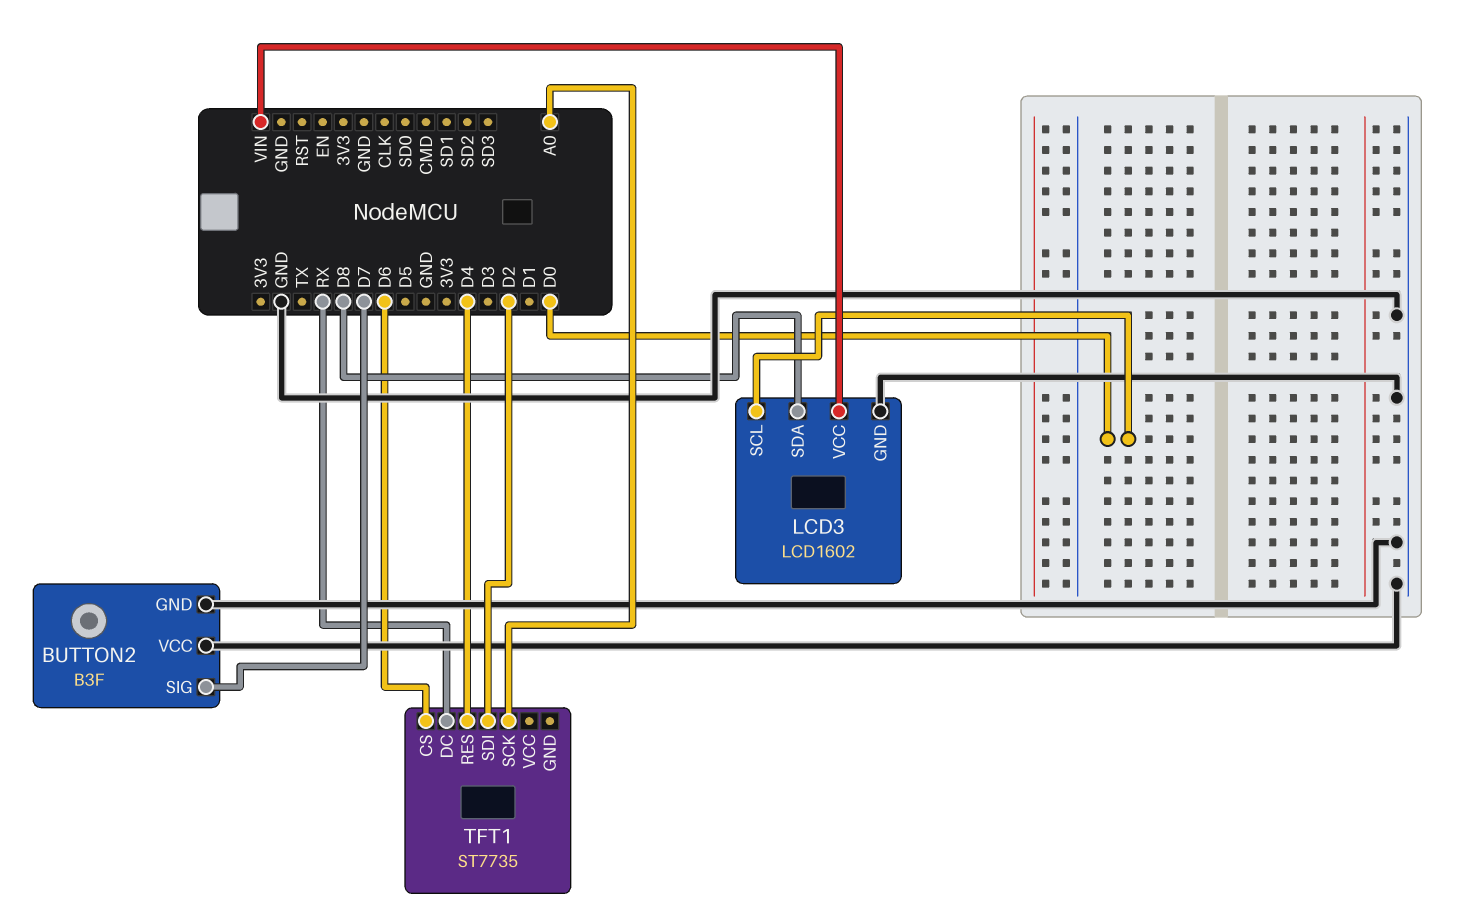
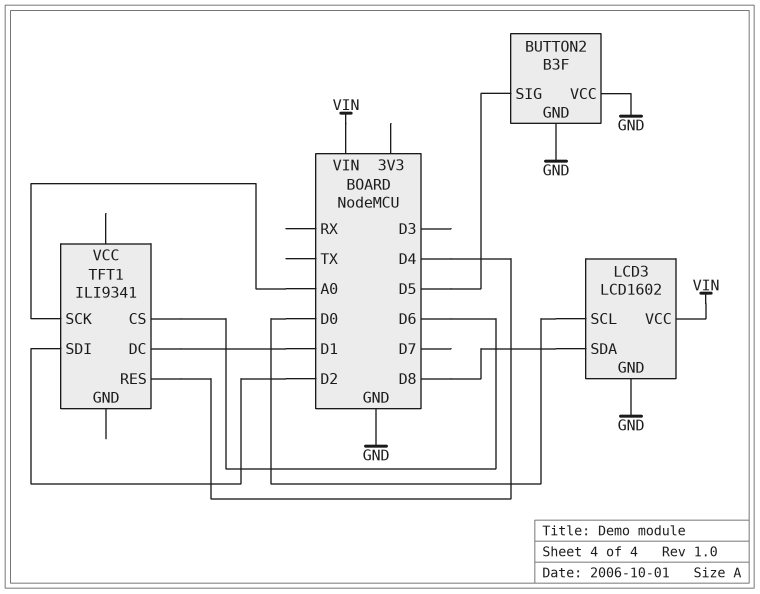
BUTTON2 pin SIG: D7 -> D5
TFT1: ST7735 -> ILI9341
TFT1 pin DC: RX -> D1

